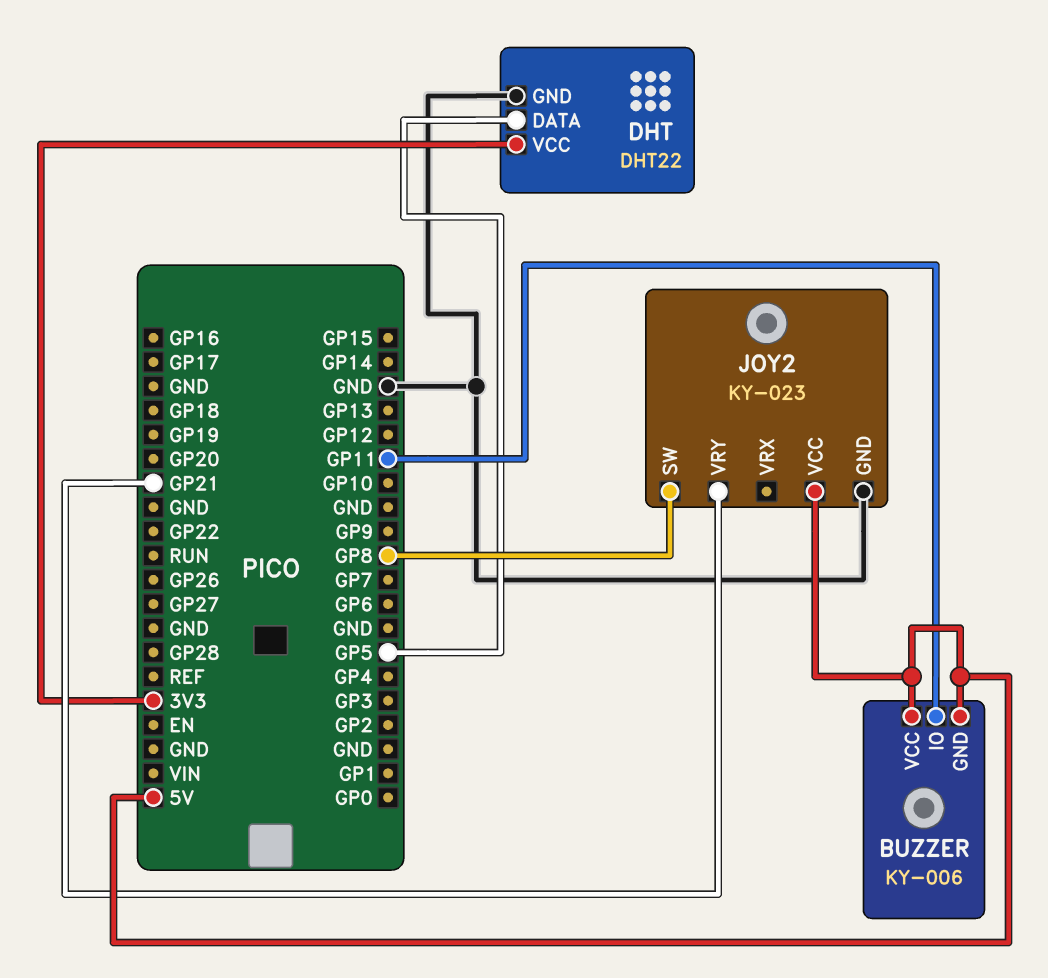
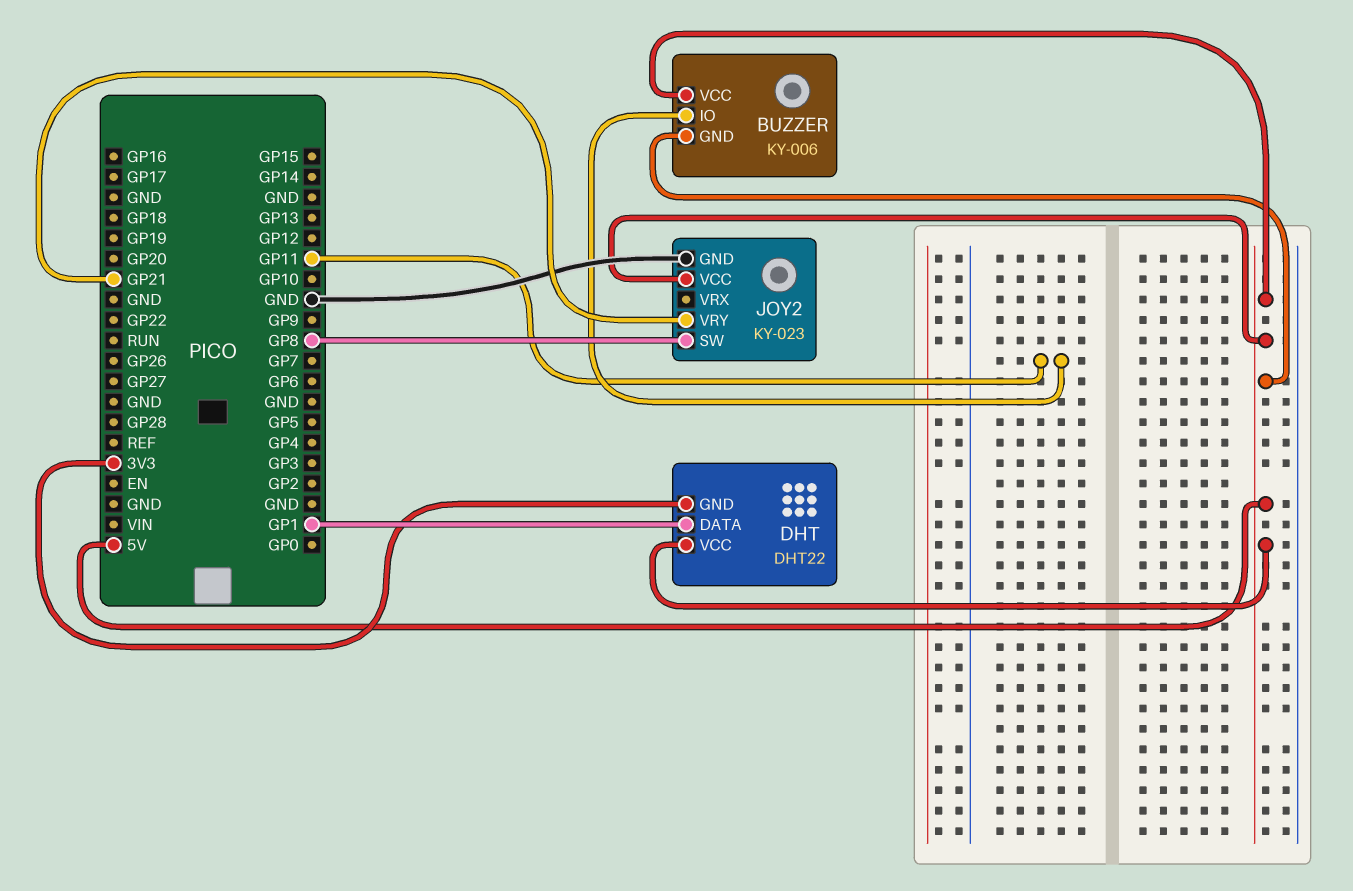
DHT pin DATA: GP5 -> GP1
DHT pin GND: GND -> 3V3
DHT pin VCC: 3V3 -> 5V

